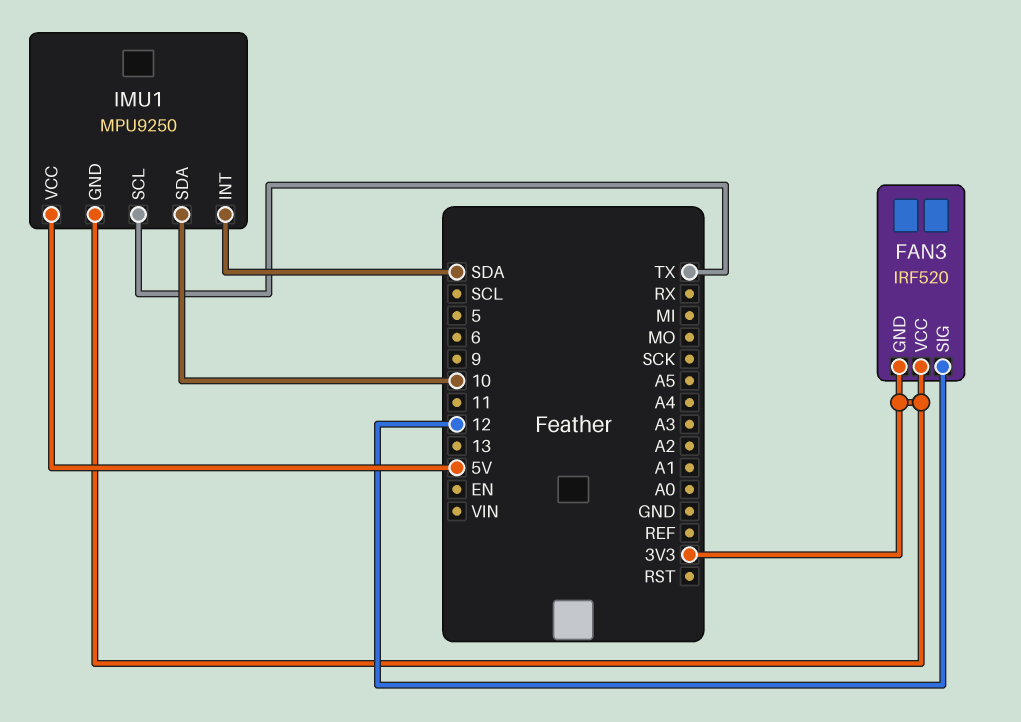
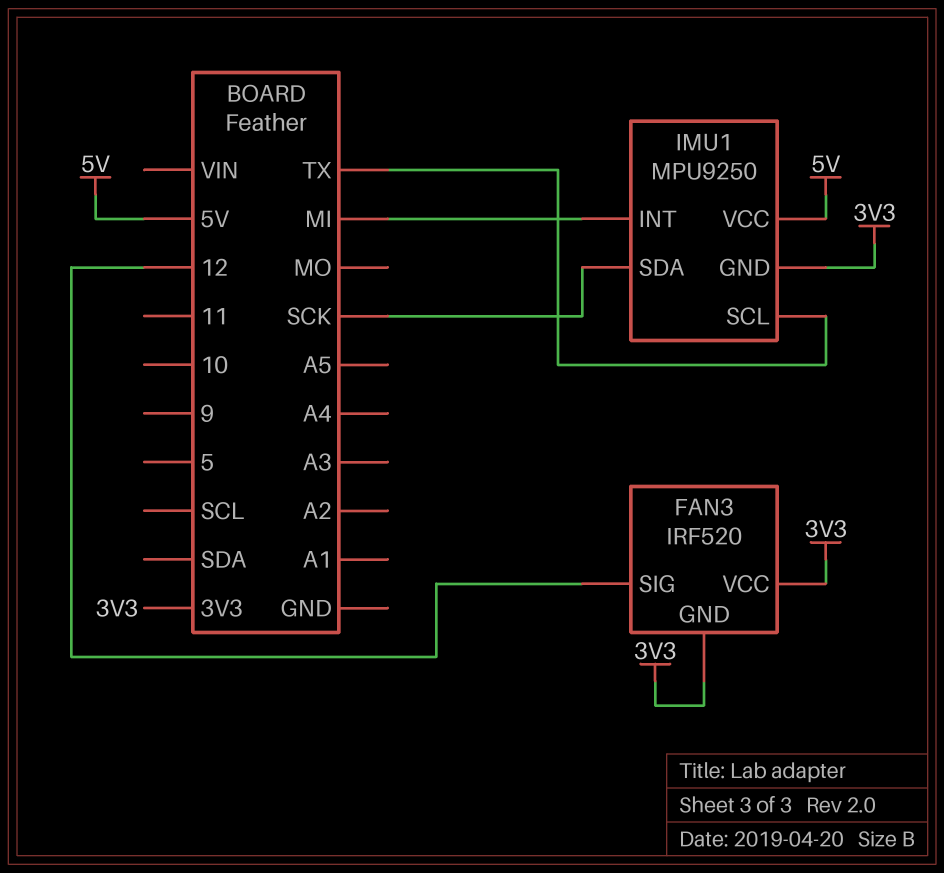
IMU1 pin INT: SDA -> MI
IMU1 pin SDA: 10 -> SCK

